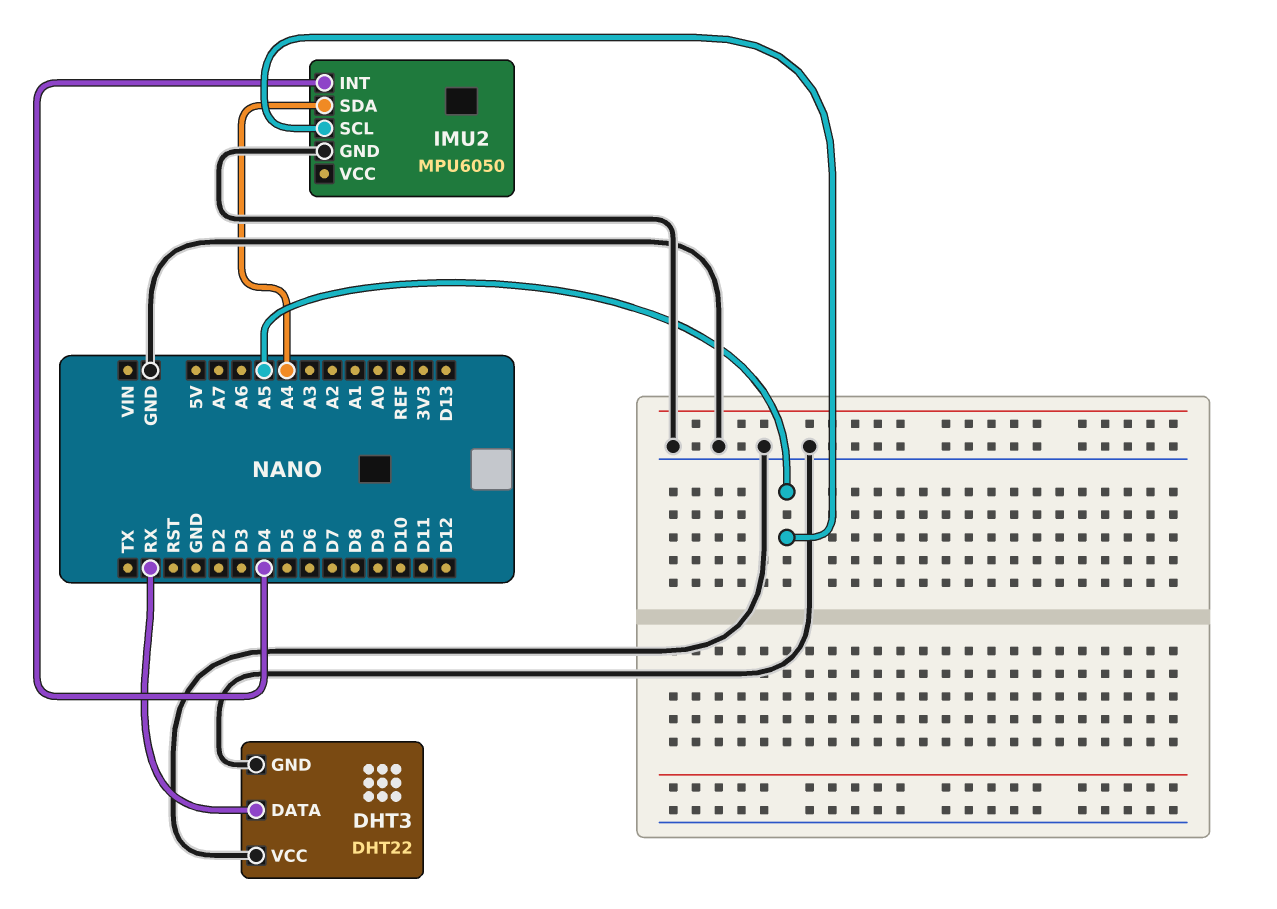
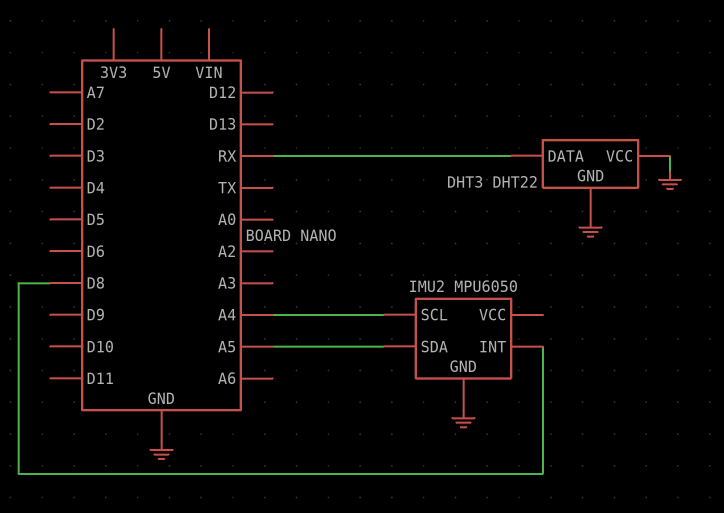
IMU2 pin INT: D4 -> D8
IMU2 pin SCL: A5 -> A4
IMU2 pin SDA: A4 -> A5

